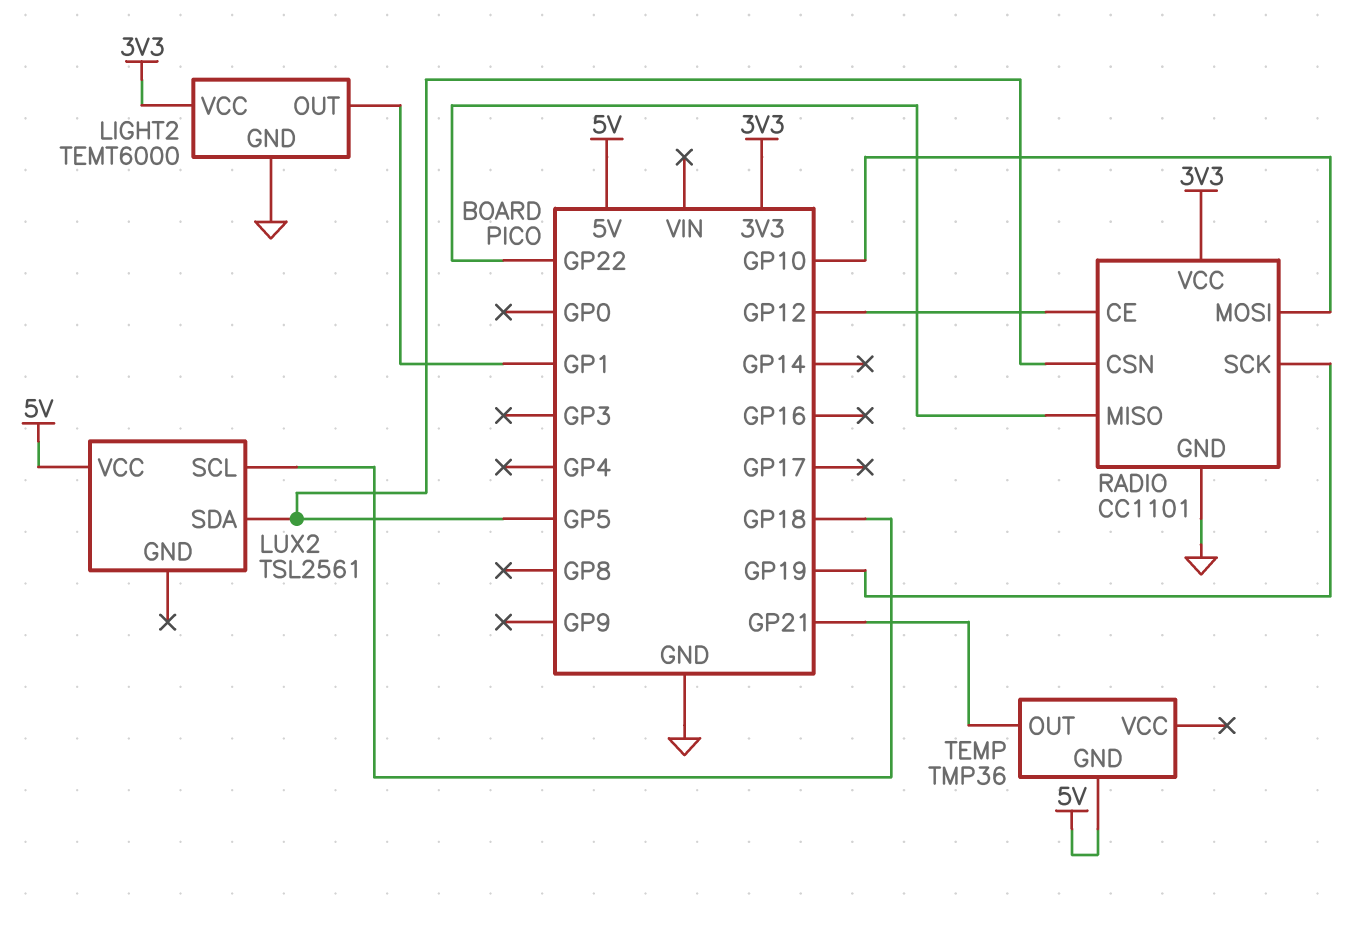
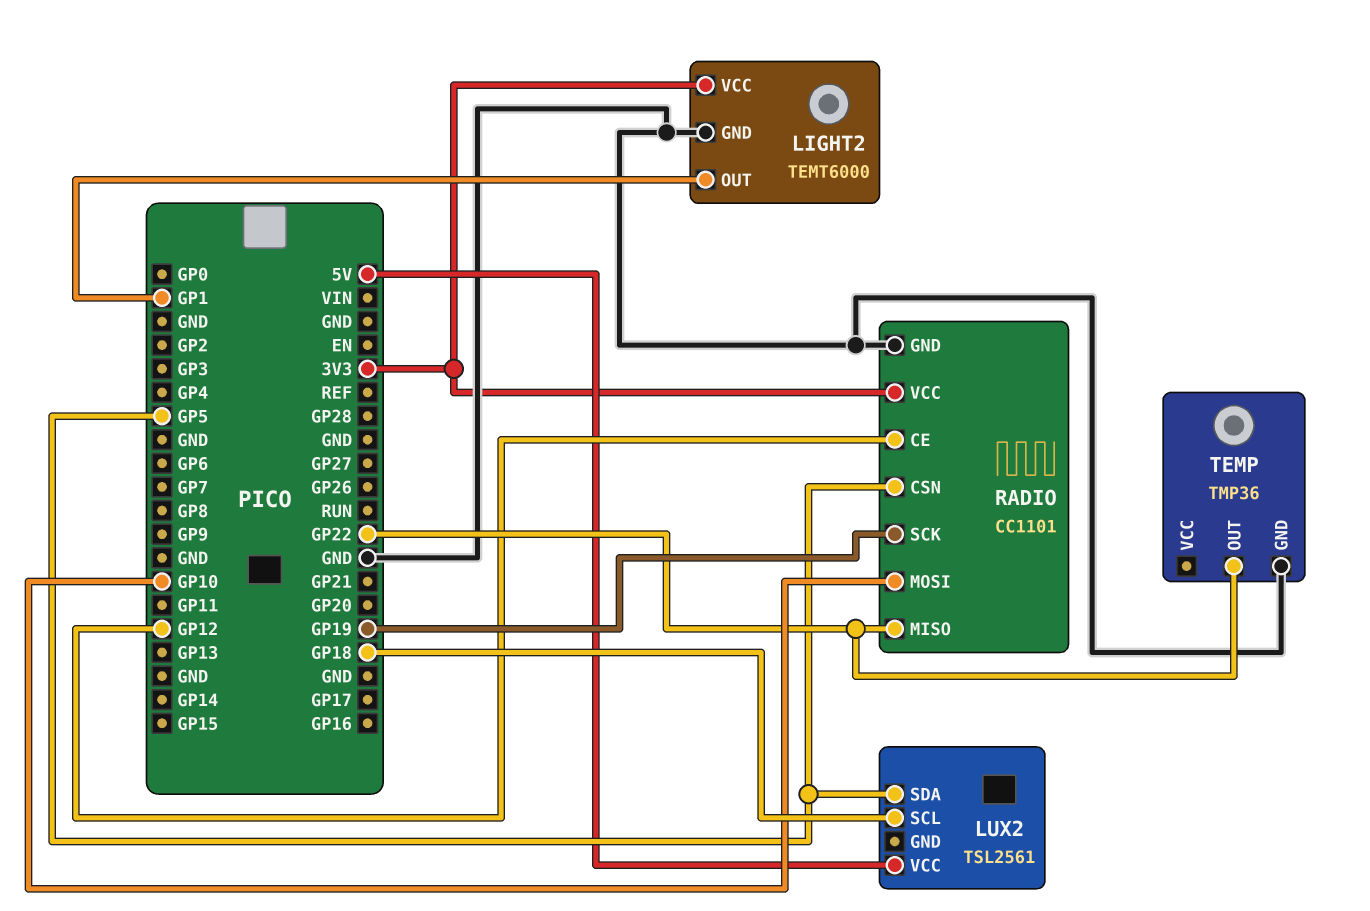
TEMP pin GND: 5V -> GND
TEMP pin OUT: GP21 -> GP22

